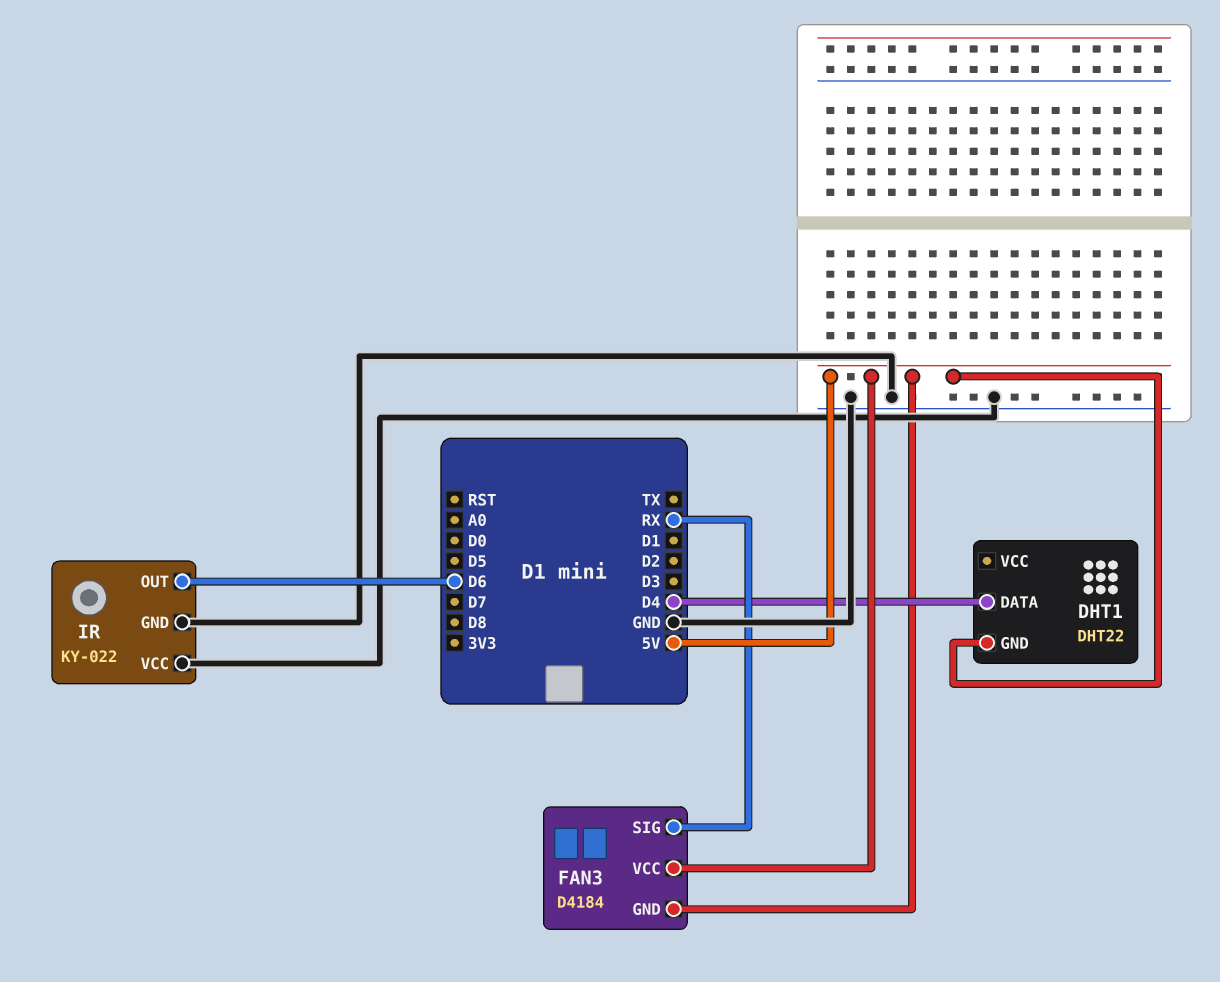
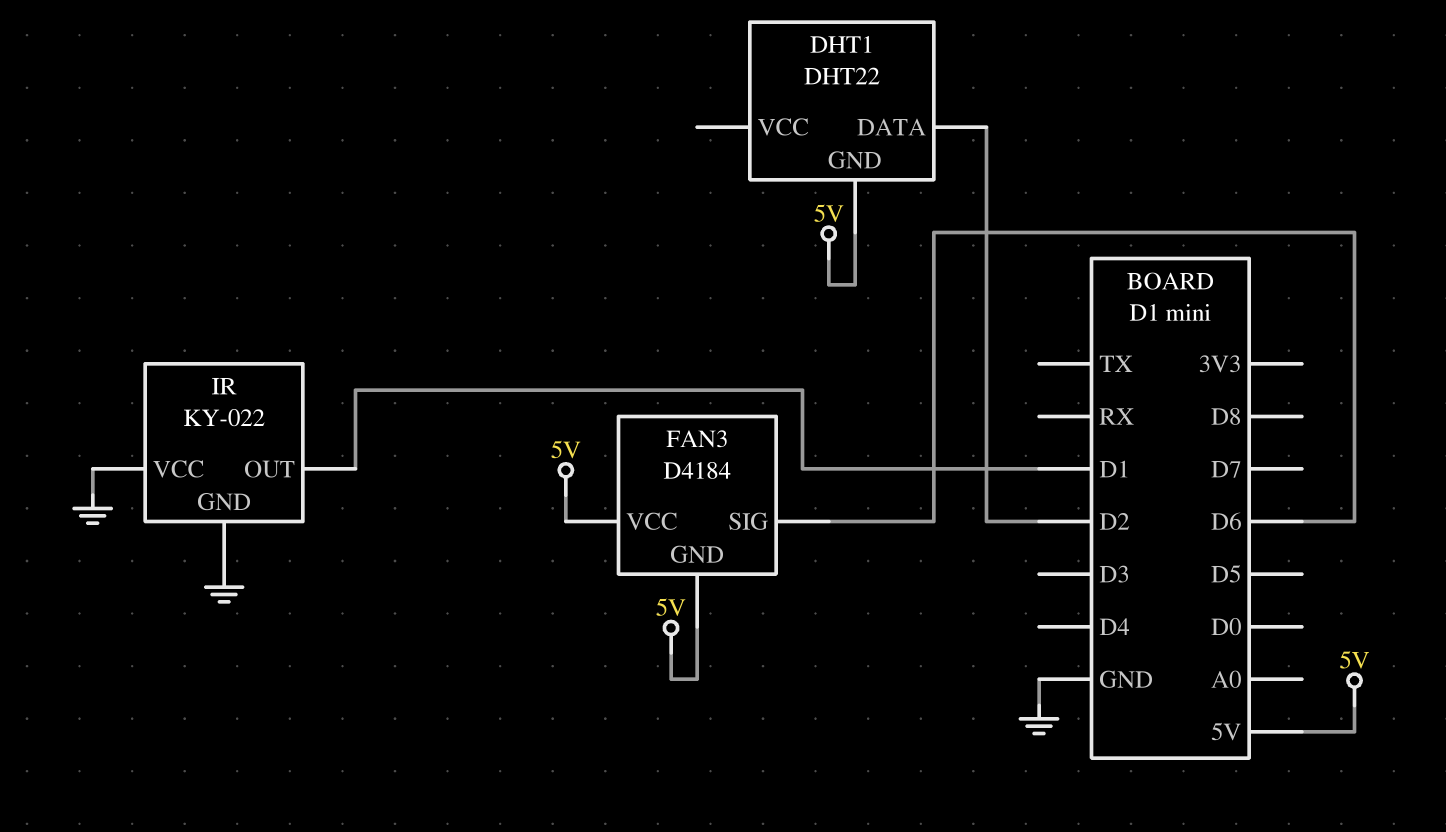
DHT1 pin DATA: D4 -> D2
FAN3 pin SIG: RX -> D6
IR pin OUT: D6 -> D1

